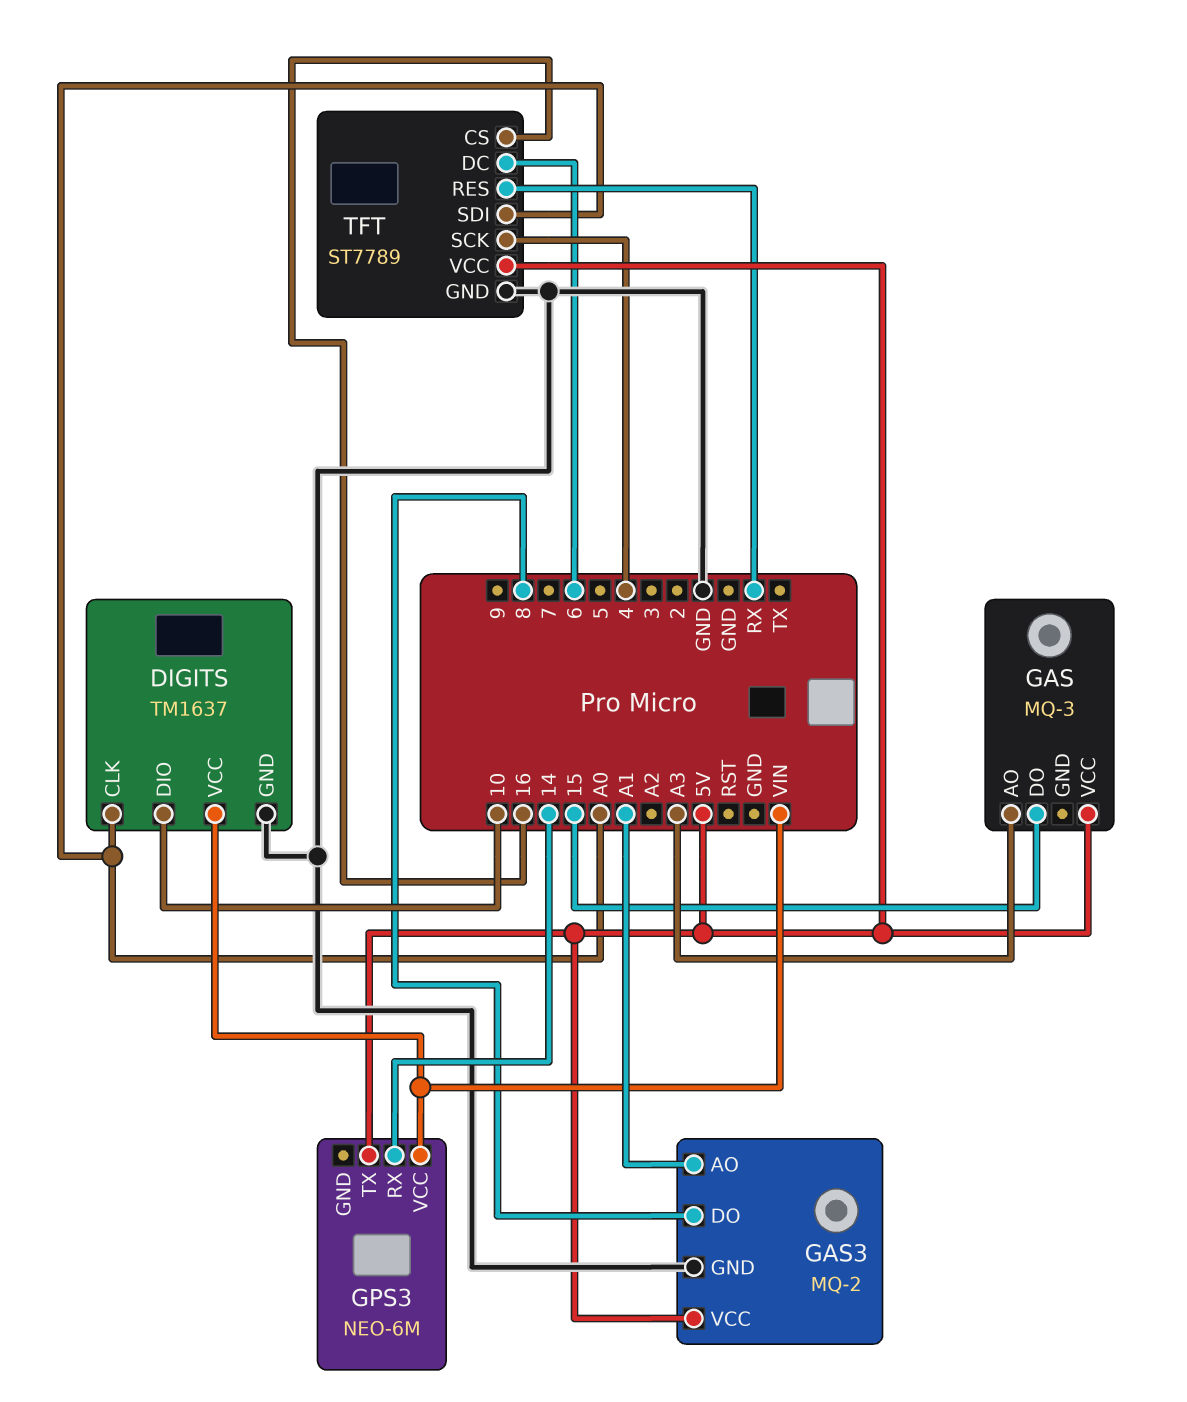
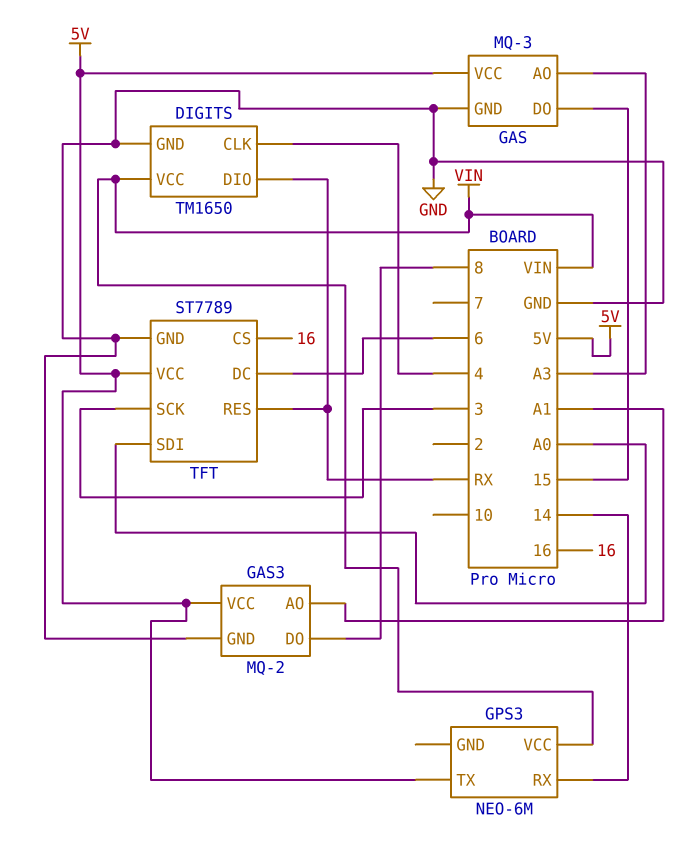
DIGITS: TM1637 -> TM1650
DIGITS pin CLK: A0 -> 4
DIGITS pin DIO: 10 -> RX
GAS pin GND: none -> GND
TFT pin SCK: 4 -> 3

